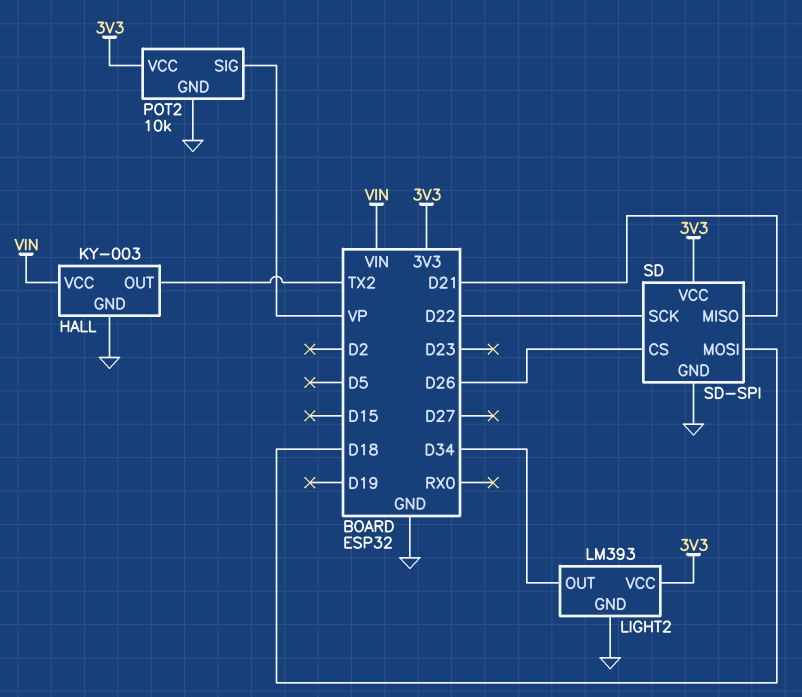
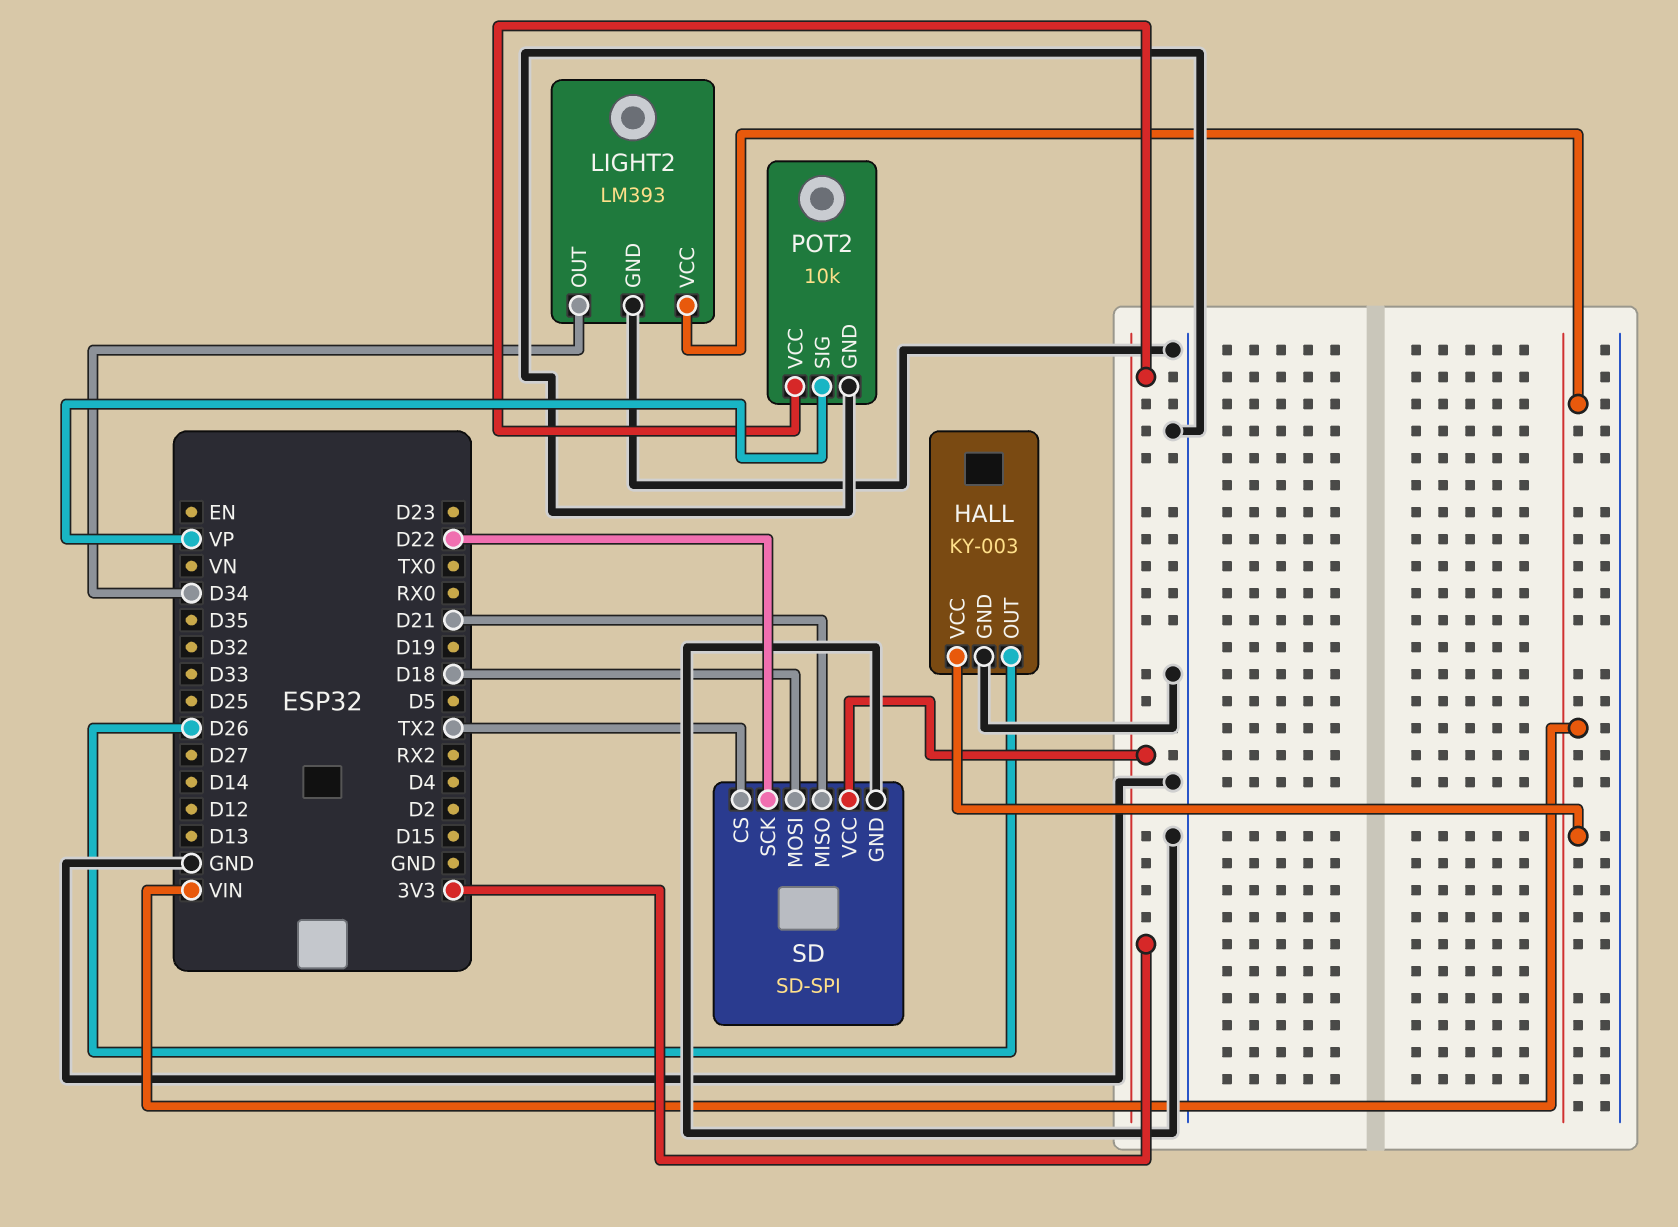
HALL pin OUT: TX2 -> D26
LIGHT2 pin VCC: 3V3 -> VIN
SD pin CS: D26 -> TX2

